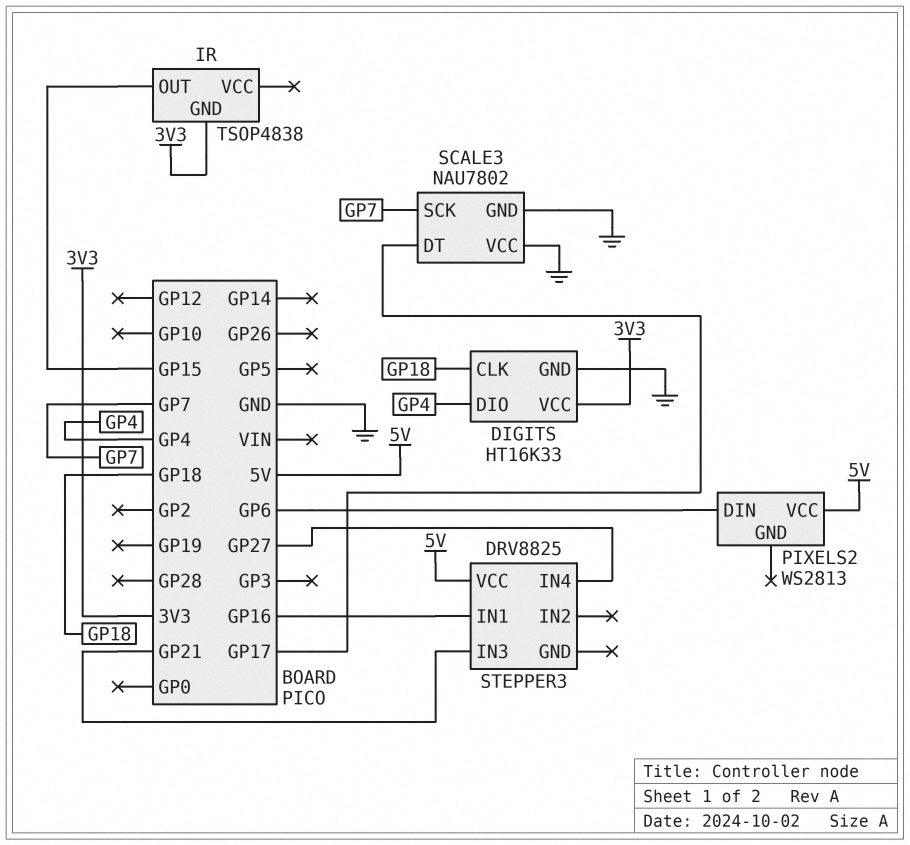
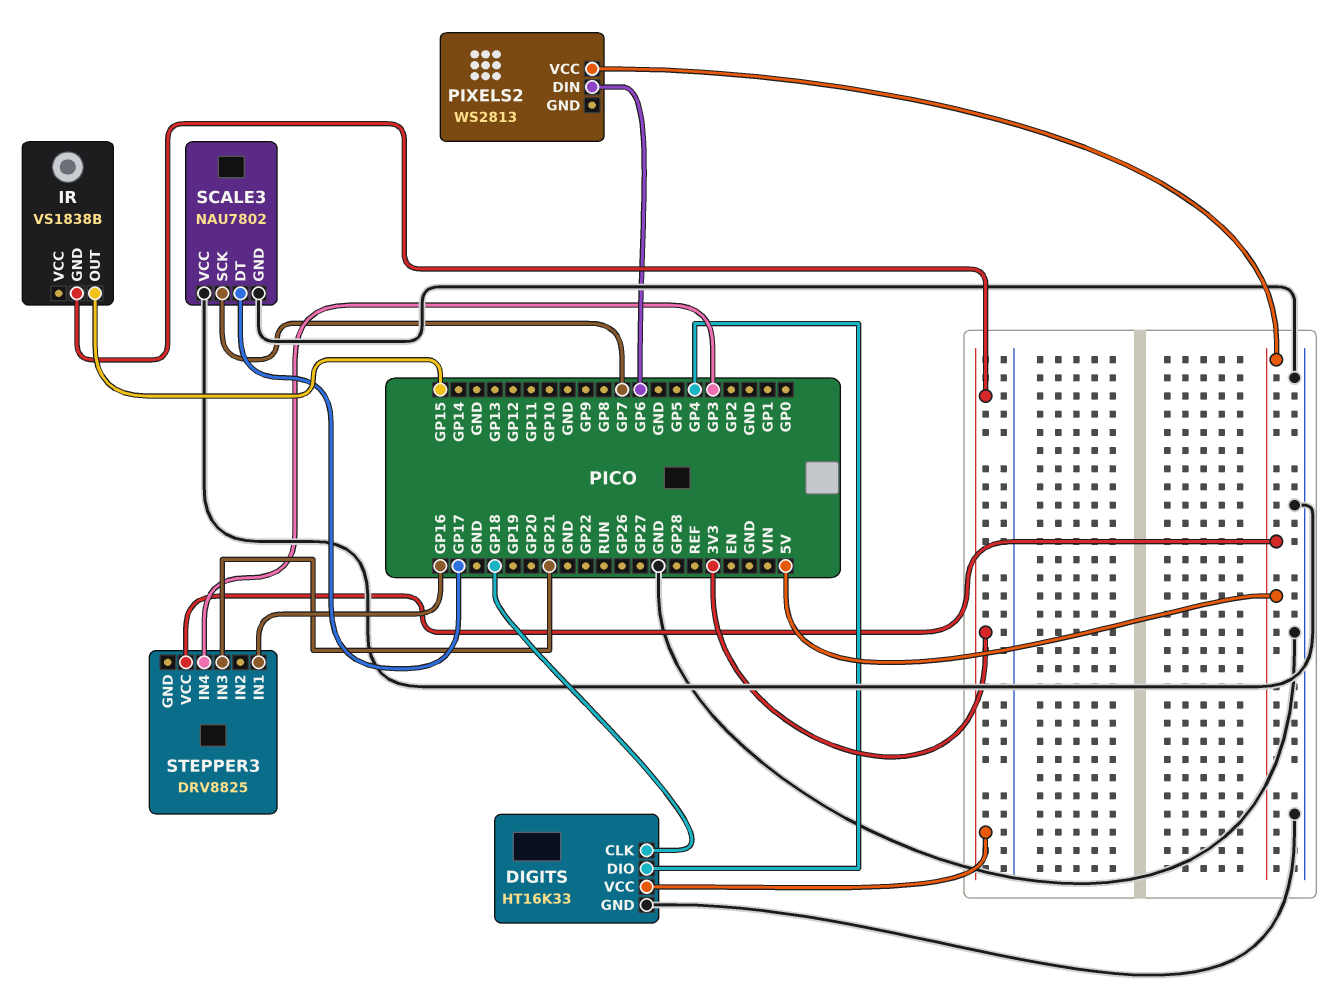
IR: TSOP4838 -> VS1838B
STEPPER3 pin IN4: GP27 -> GP3

